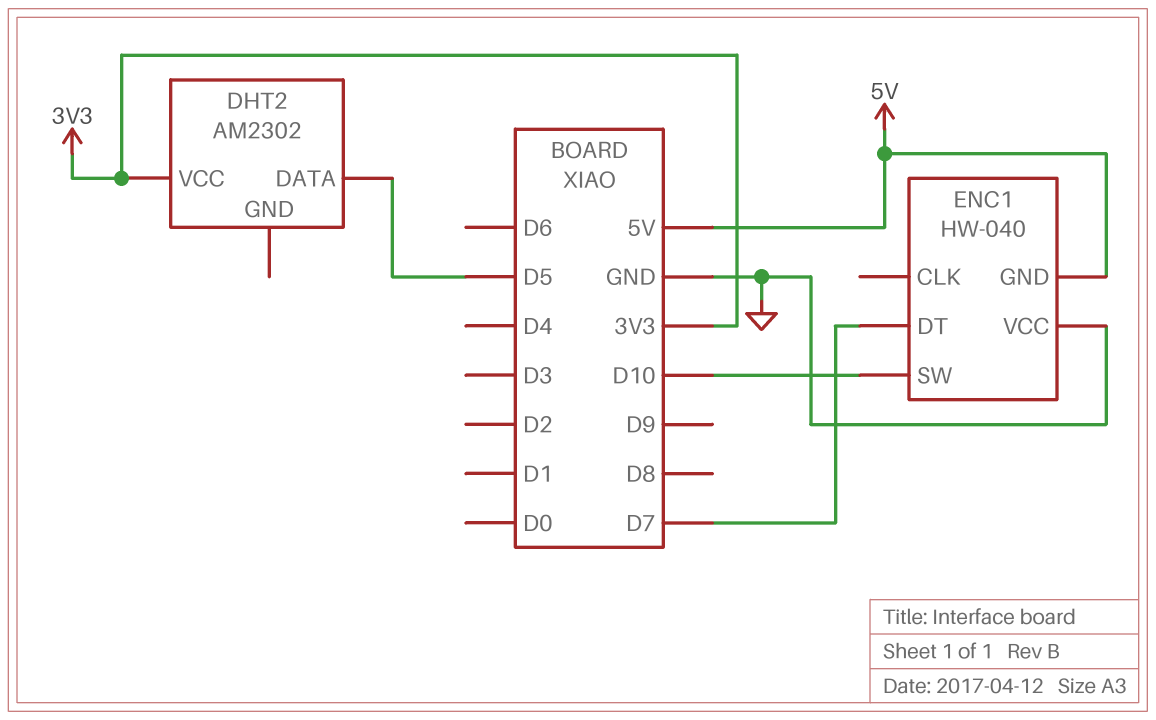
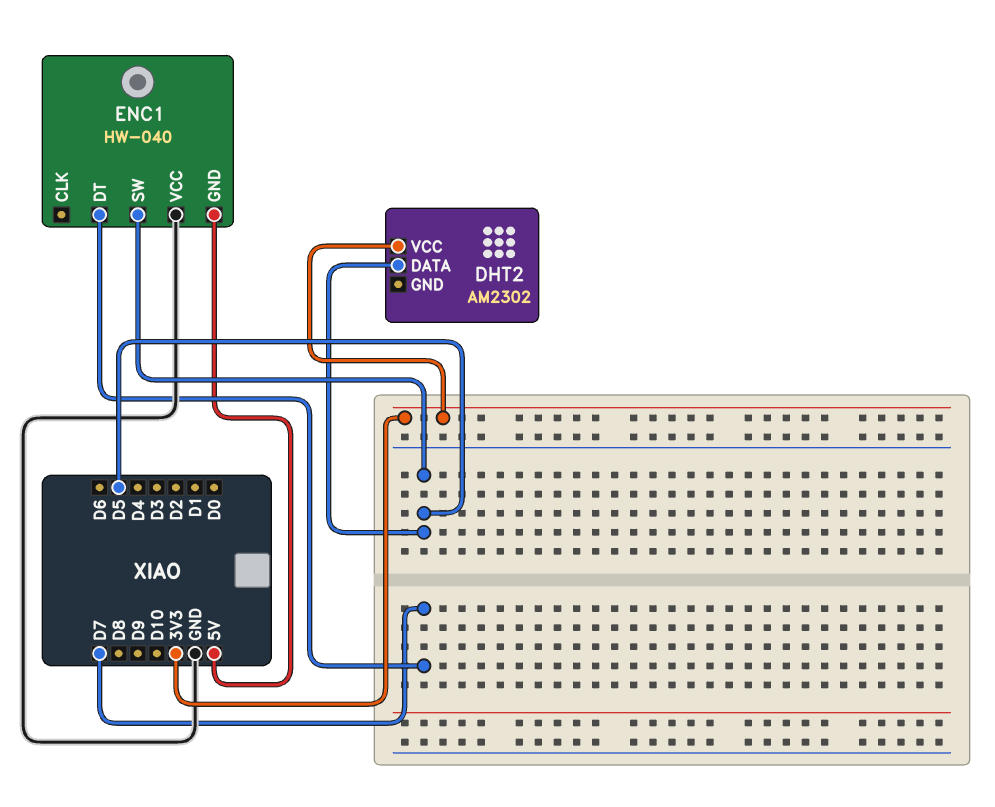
ENC1 pin SW: D10 -> D5

